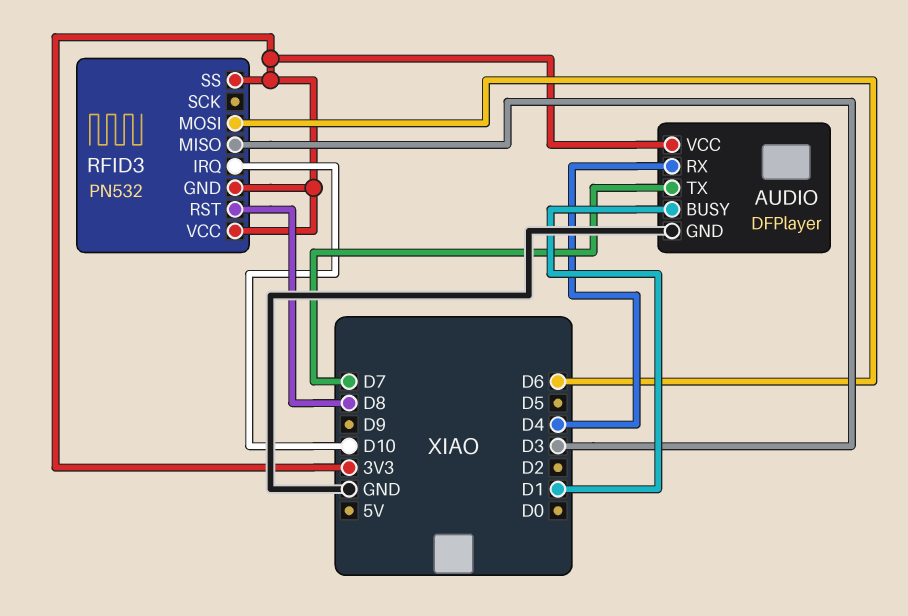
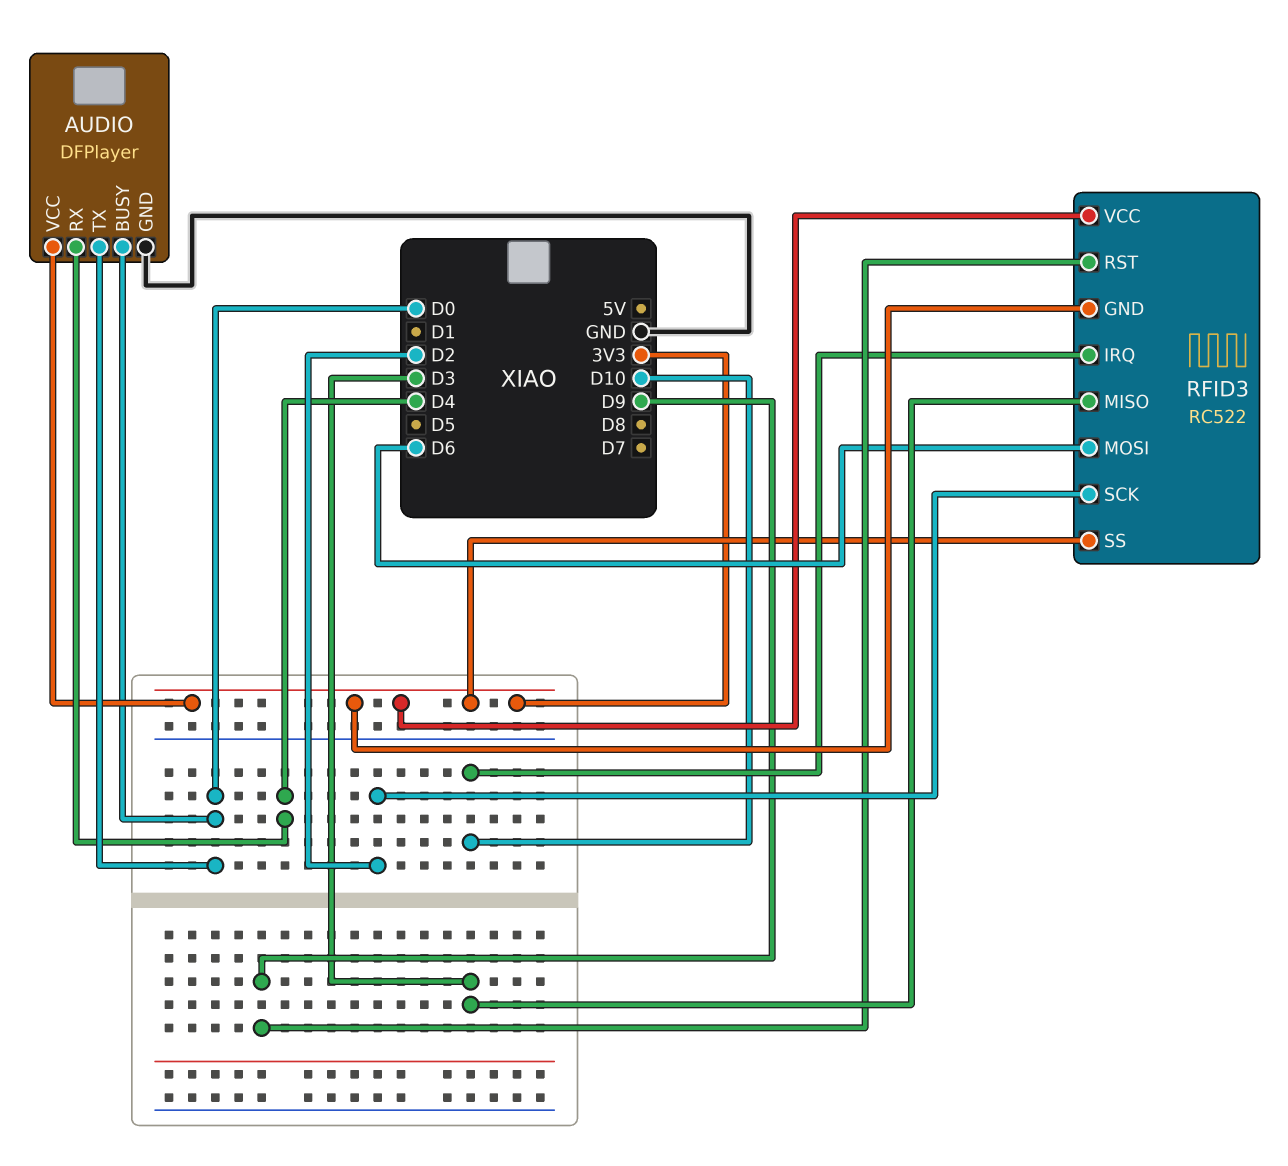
AUDIO pin BUSY: D1 -> D0
AUDIO pin TX: D7 -> D0
RFID3: PN532 -> RC522
RFID3 pin RST: D8 -> D9
RFID3 pin SCK: none -> D2

